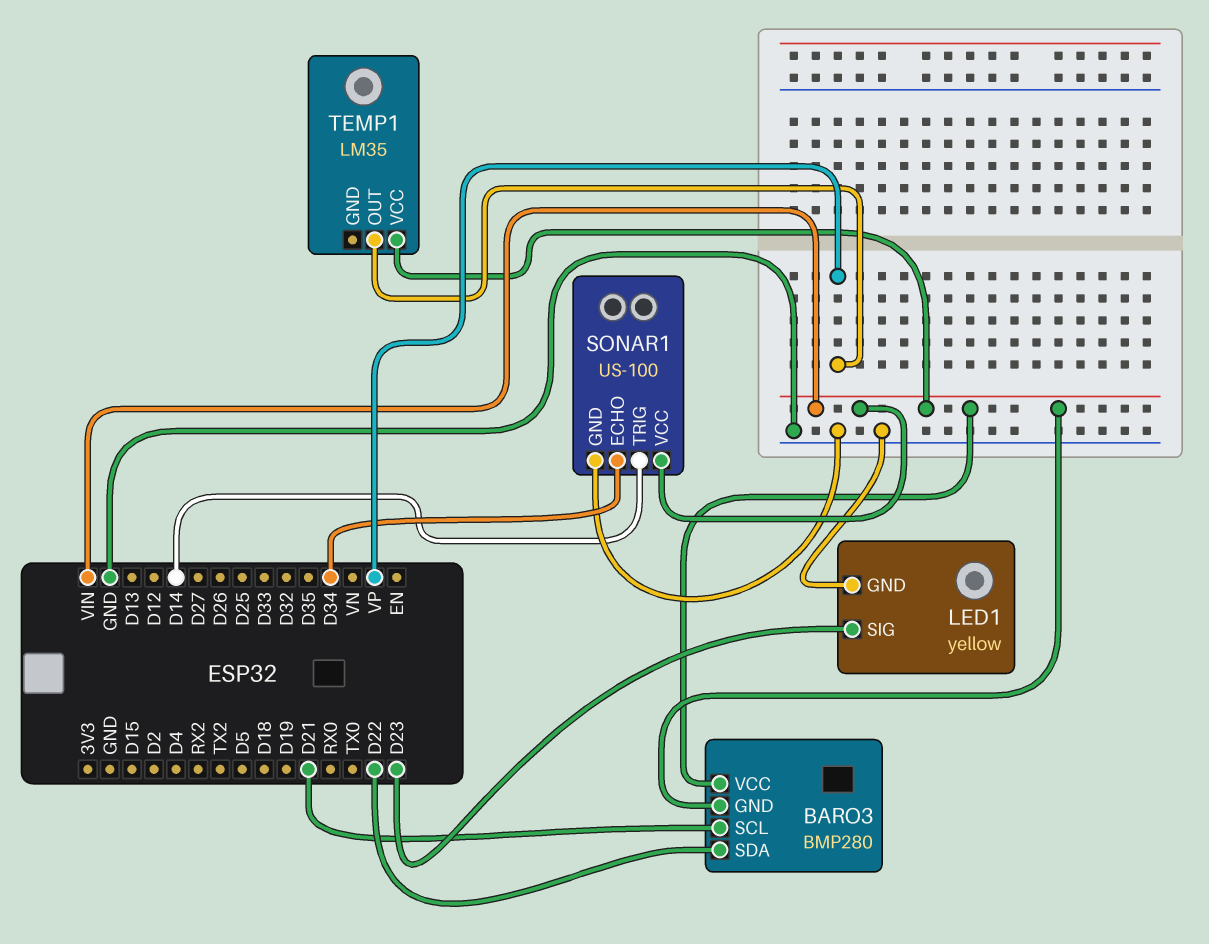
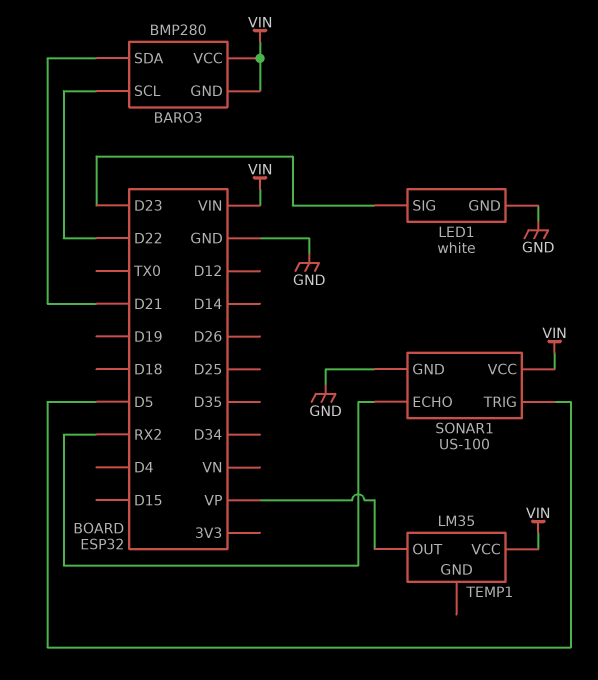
BARO3 pin SCL: D21 -> D22
BARO3 pin SDA: D22 -> D21
LED1: yellow -> white
SONAR1 pin ECHO: D34 -> RX2
SONAR1 pin TRIG: D14 -> D5

